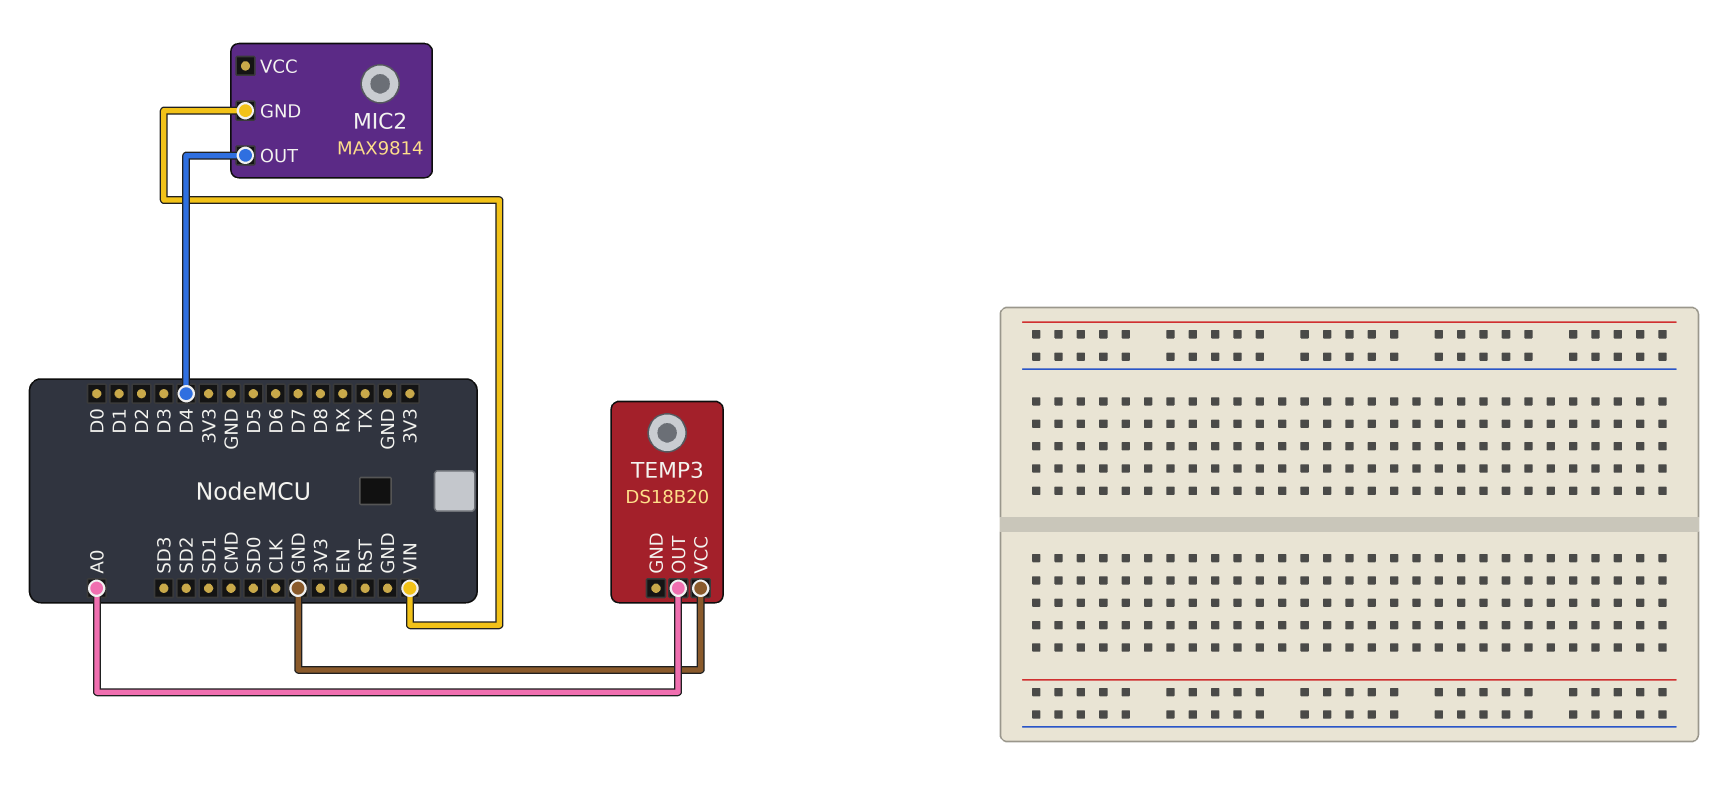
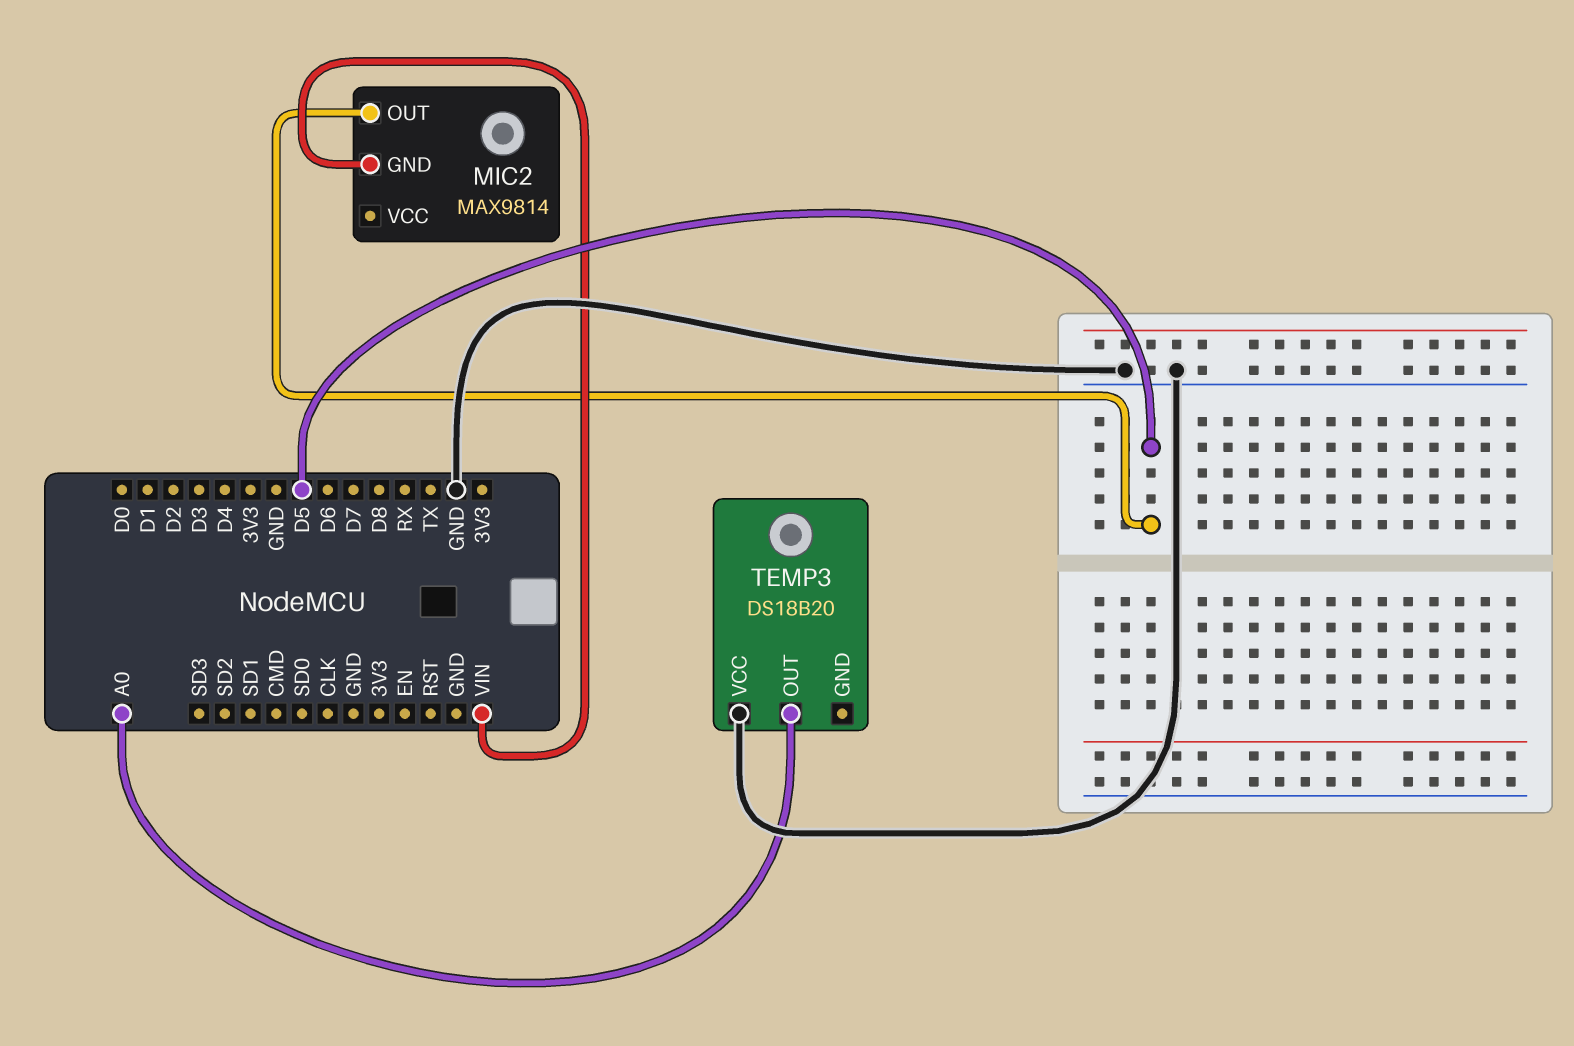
MIC2 pin OUT: D4 -> D5

